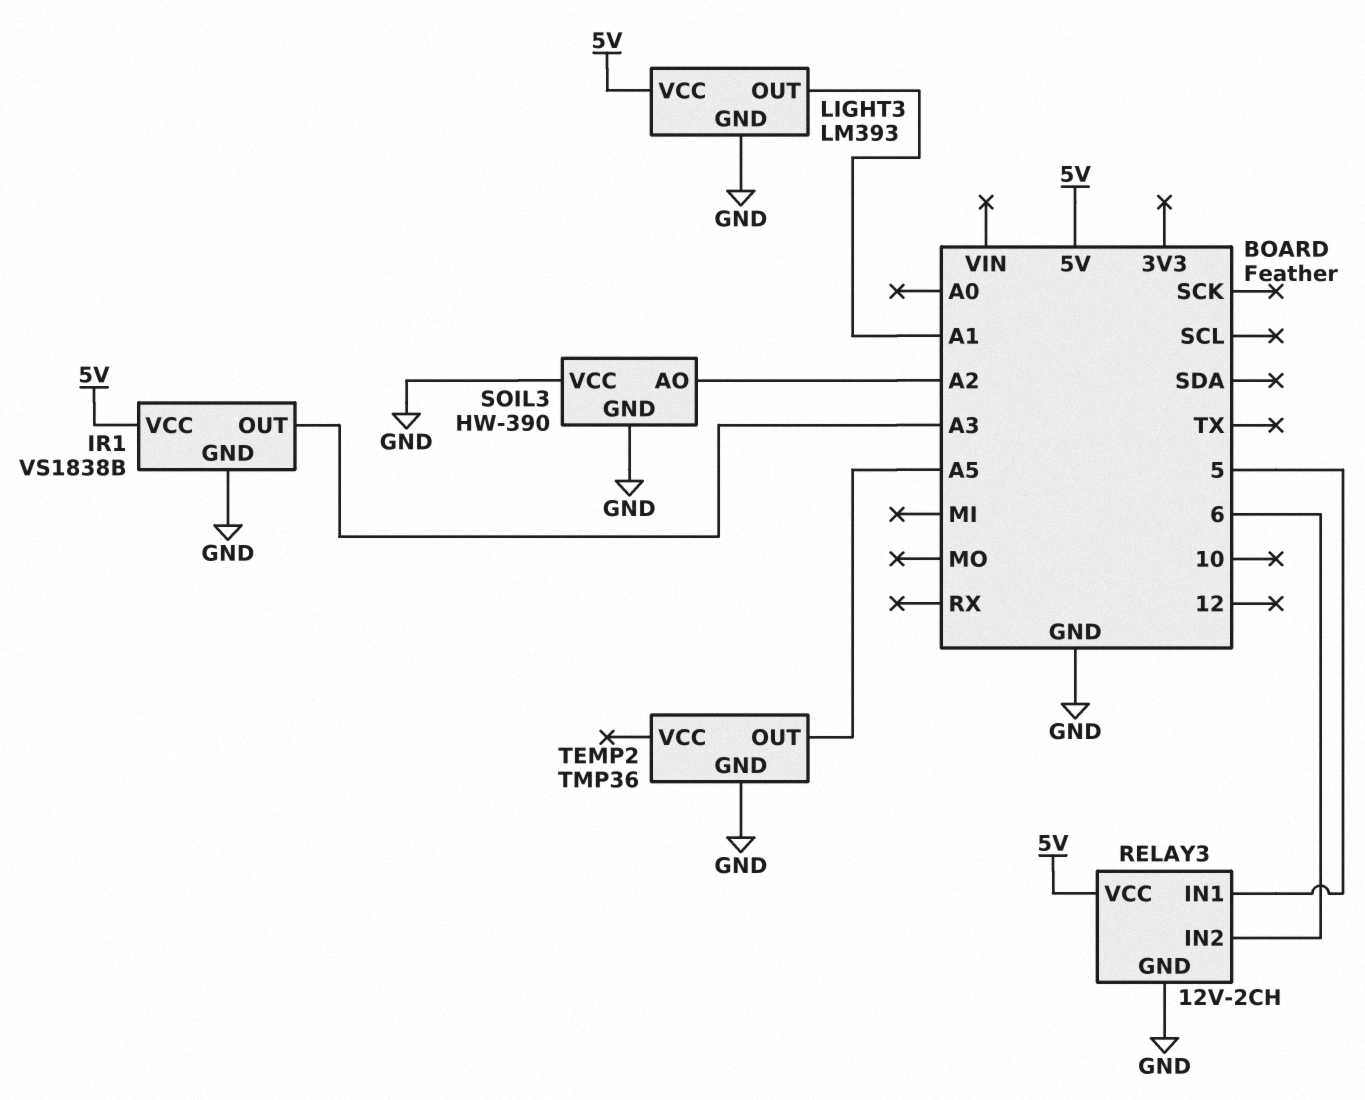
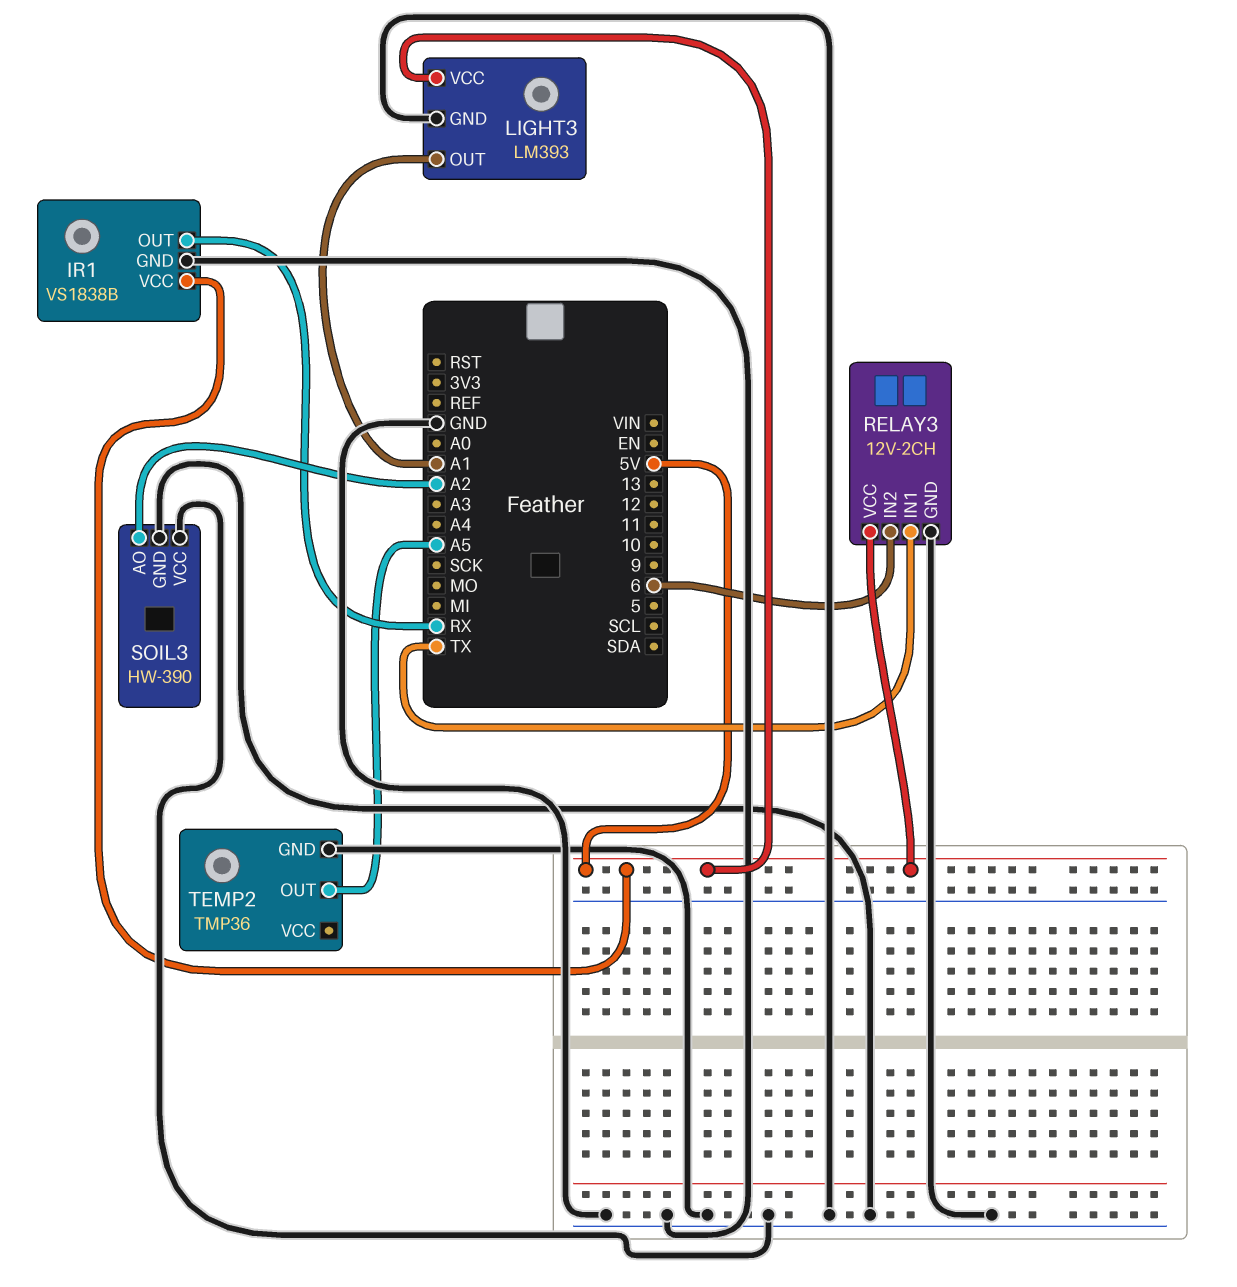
IR1 pin OUT: A3 -> RX
RELAY3 pin IN1: 5 -> TX

